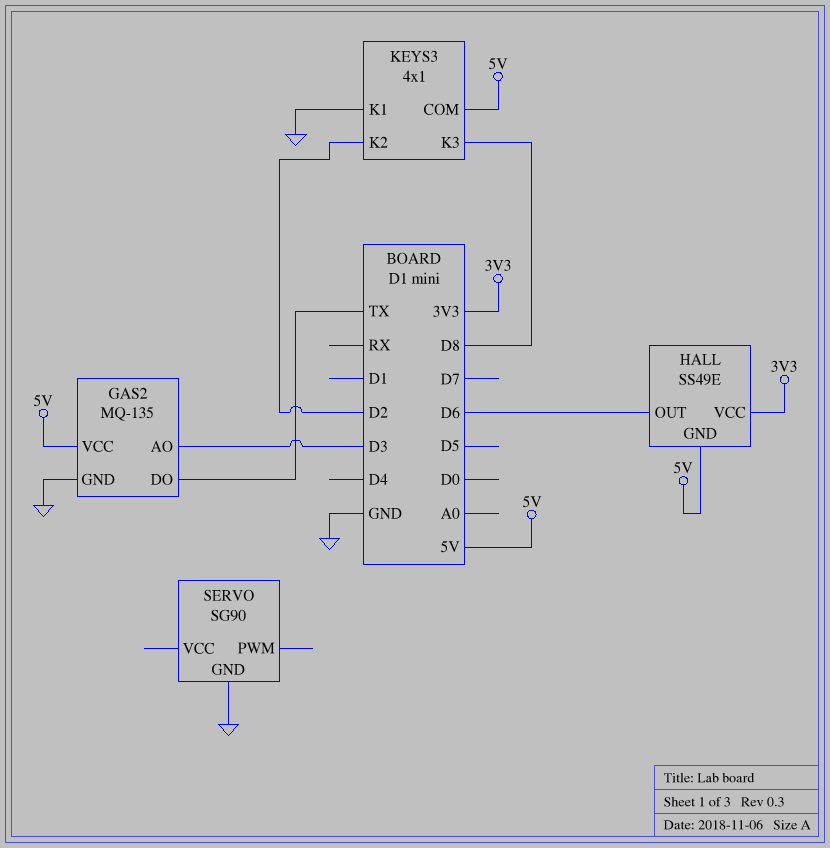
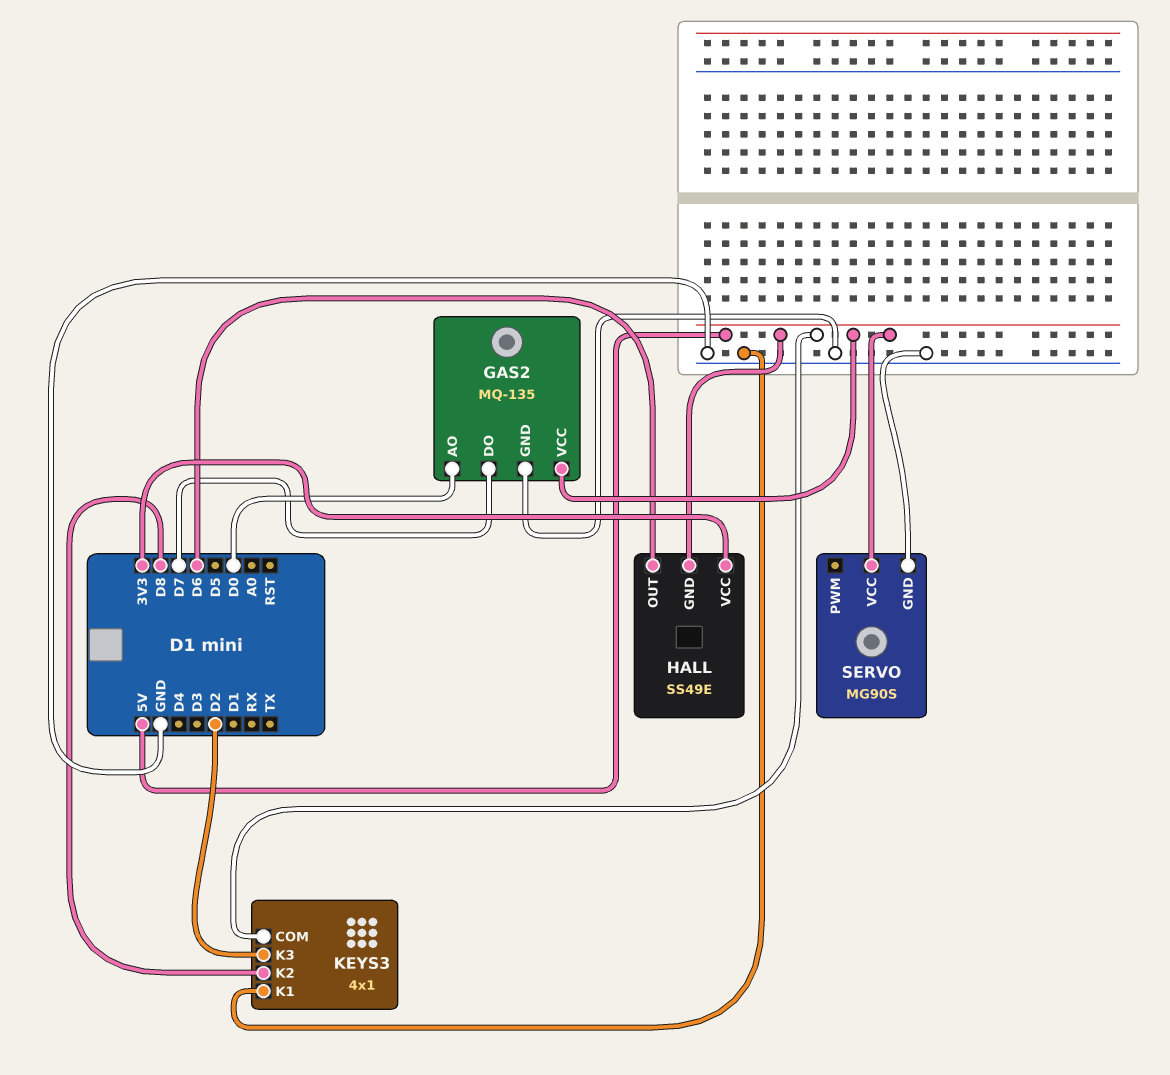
GAS2 pin AO: D3 -> D0
GAS2 pin DO: TX -> D7
KEYS3 pin K2: D2 -> D8
KEYS3 pin K3: D8 -> D2
SERVO: SG90 -> MG90S
SERVO pin VCC: none -> 5V

